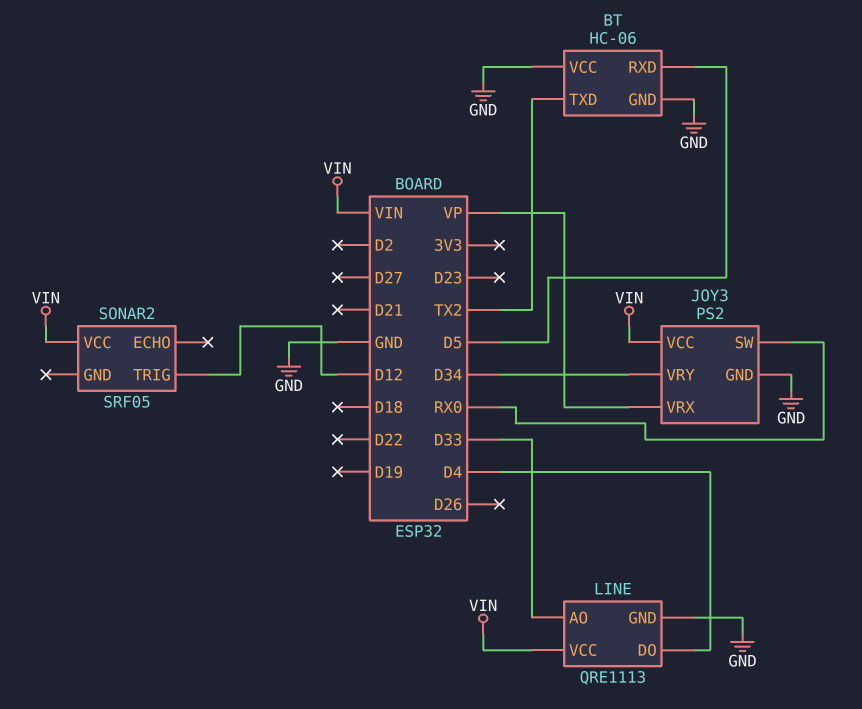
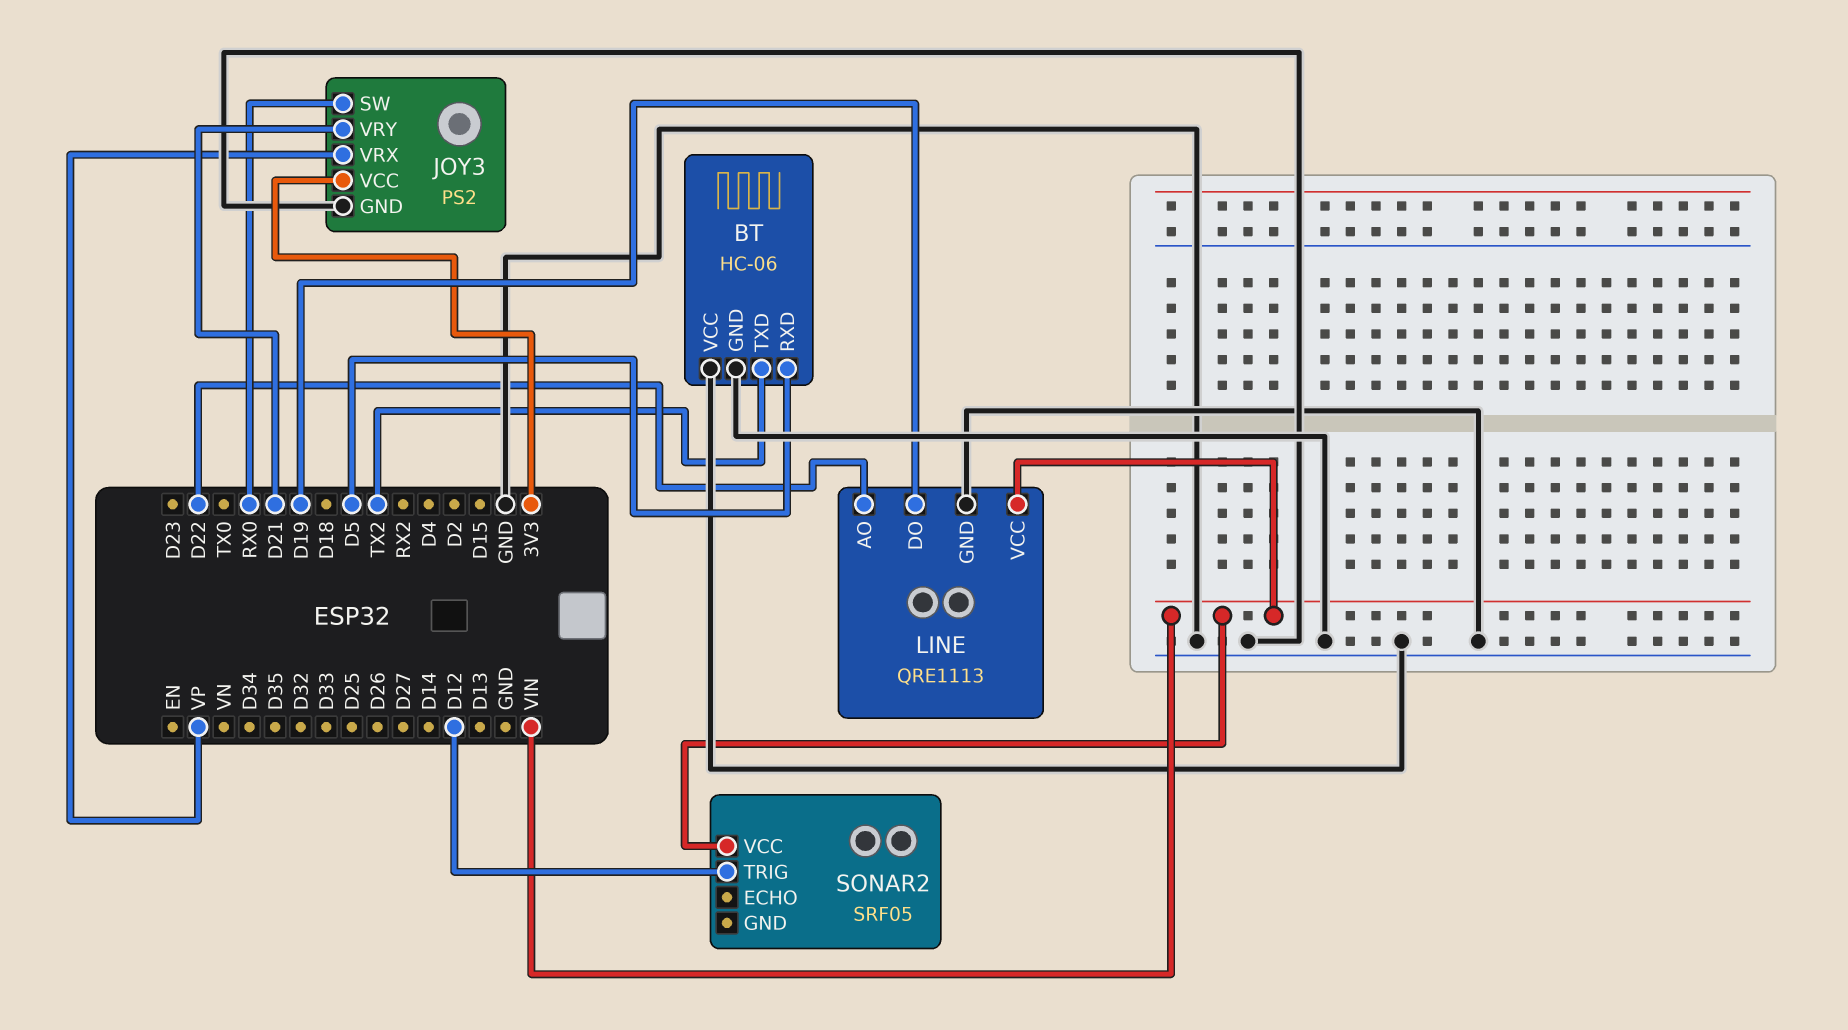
JOY3 pin VCC: VIN -> 3V3
JOY3 pin VRY: D34 -> D21
LINE pin AO: D33 -> D22
LINE pin DO: D4 -> D19

